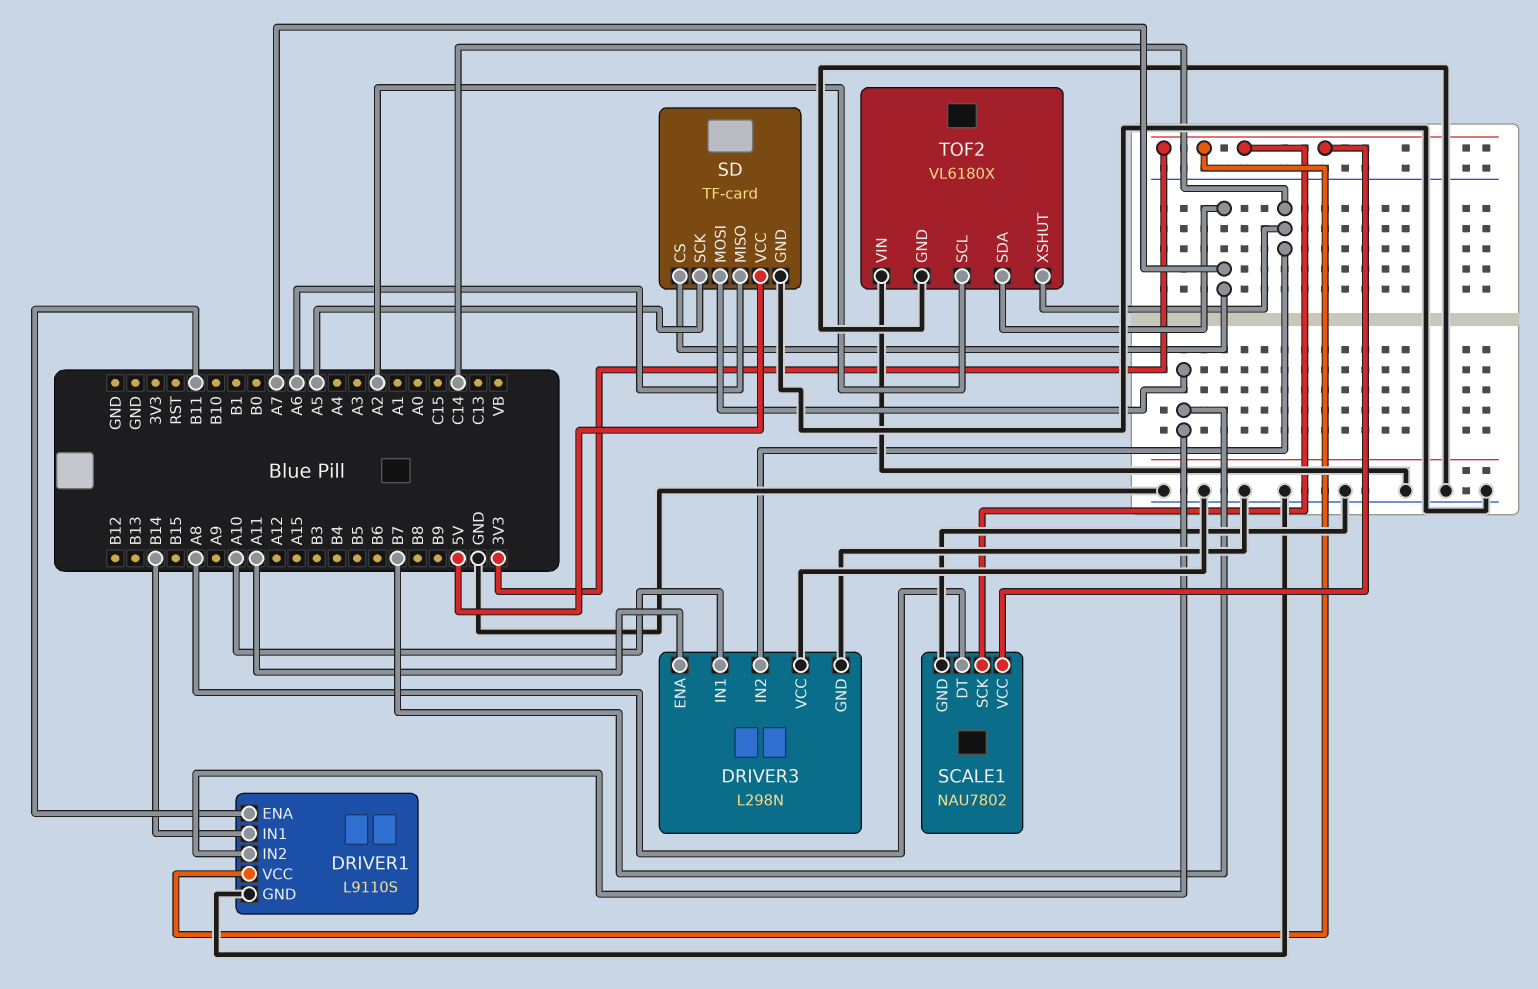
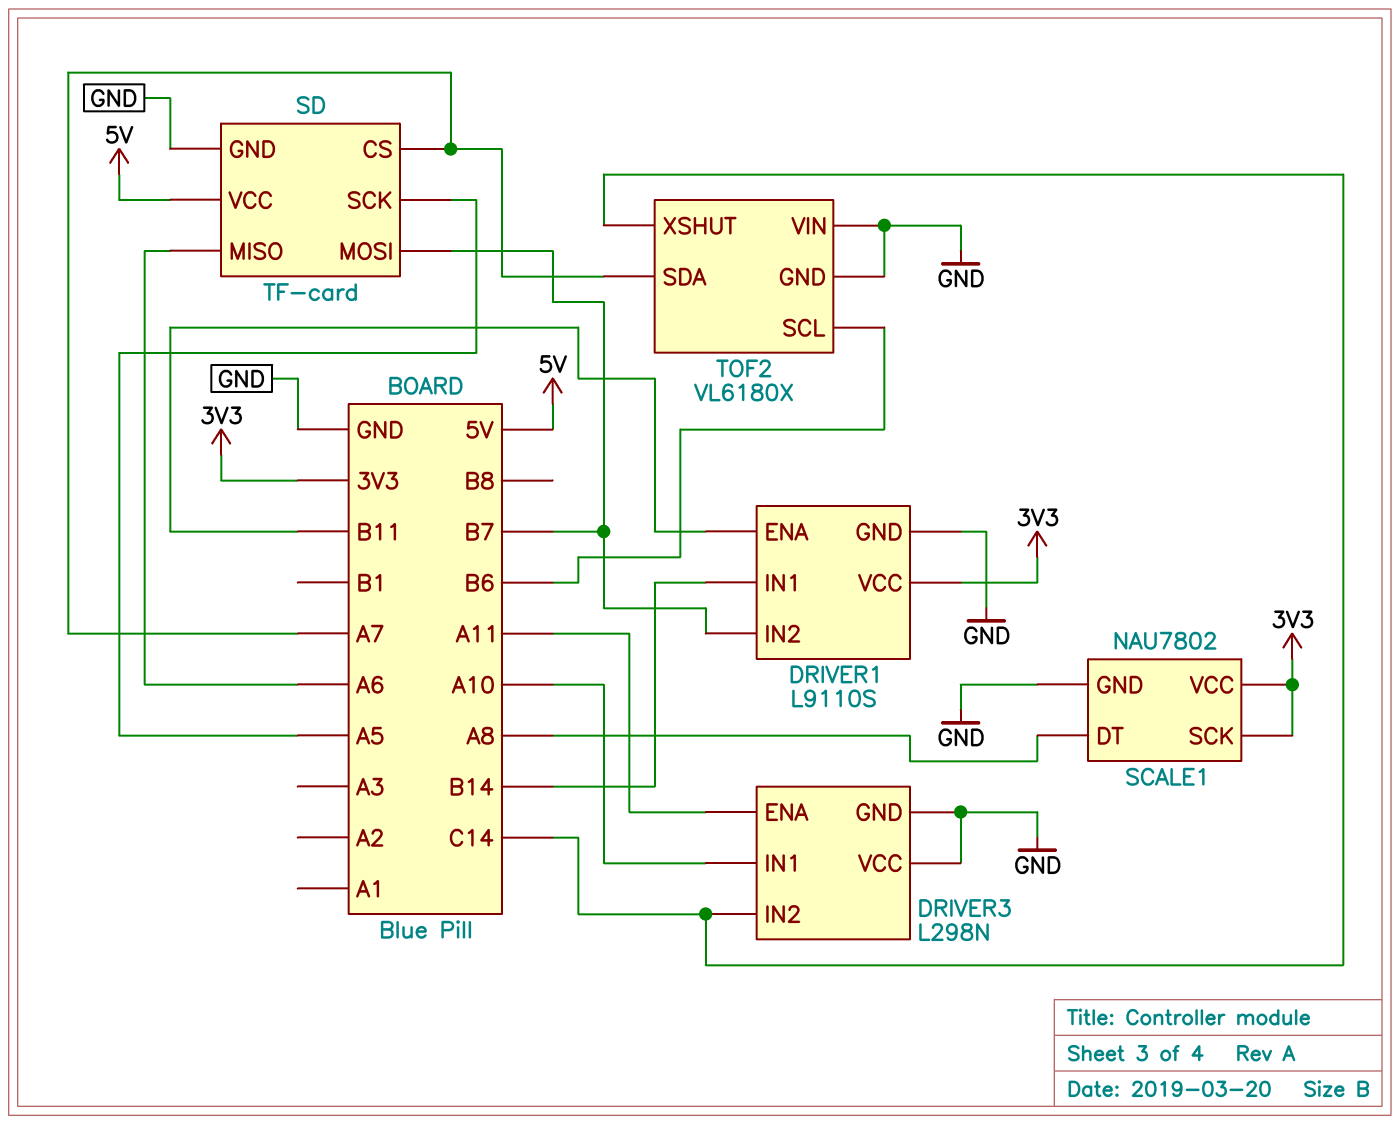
TOF2 pin SCL: A2 -> B6

